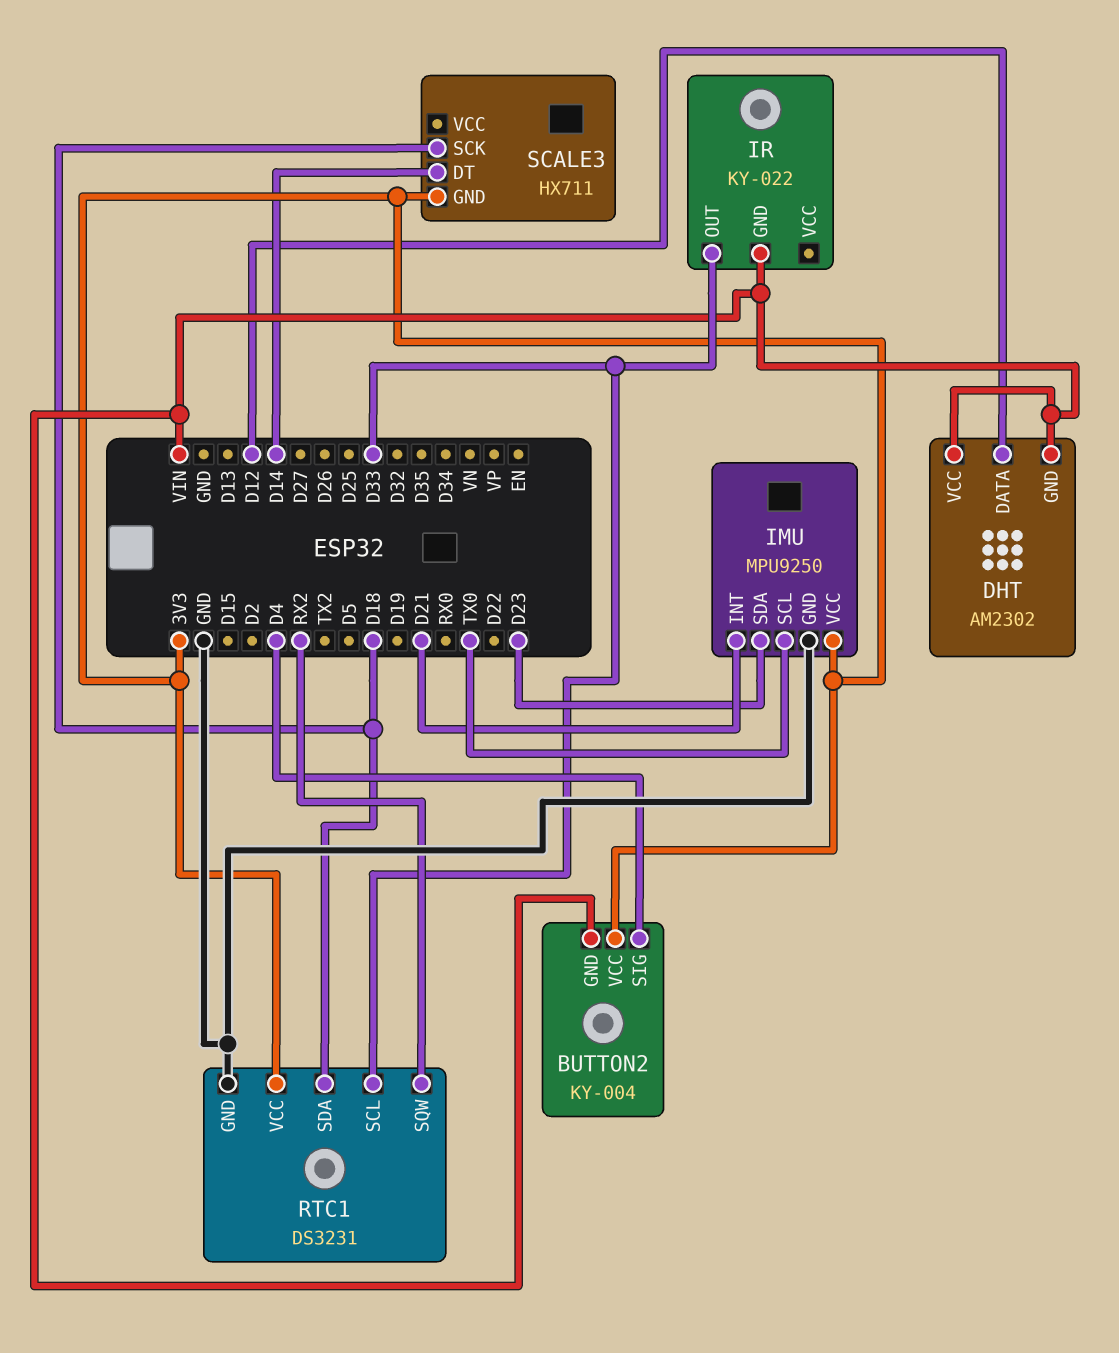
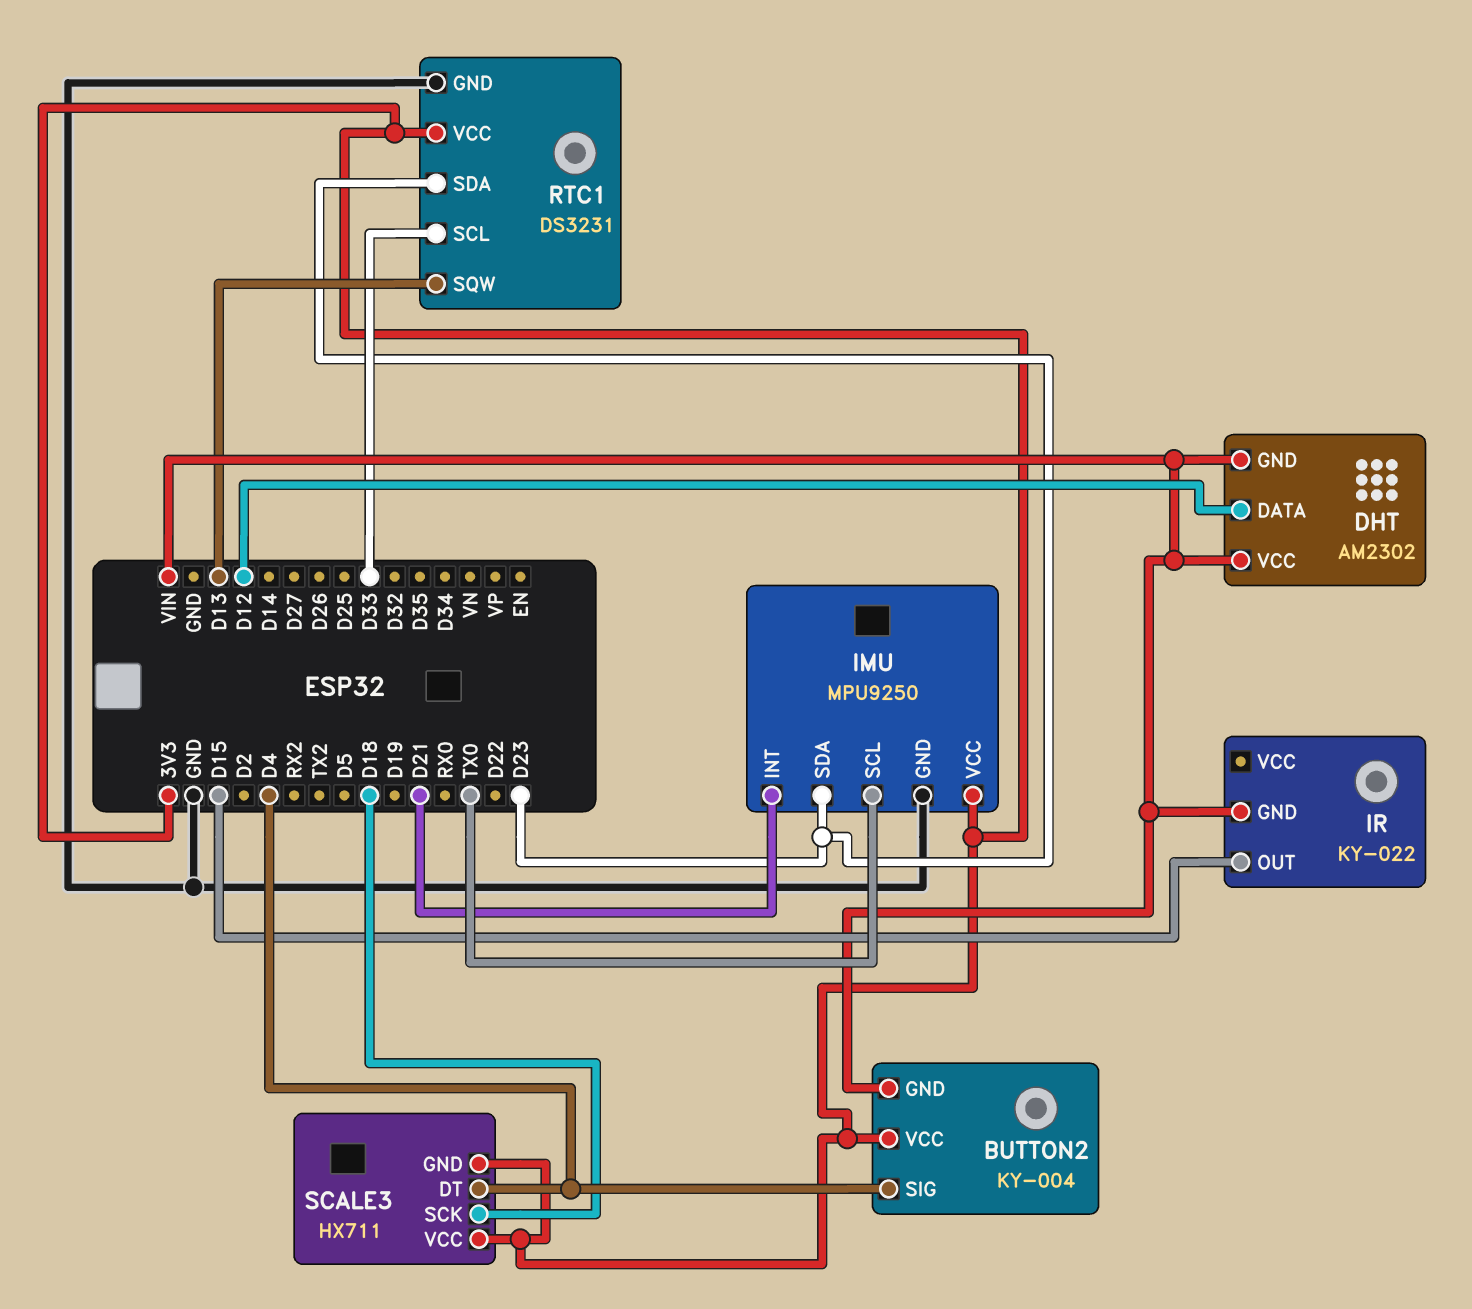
IR pin OUT: D33 -> D15
RTC1 pin SDA: D18 -> D23
RTC1 pin SQW: RX2 -> D13
SCALE3 pin DT: D14 -> D4
SCALE3 pin VCC: none -> 3V3

